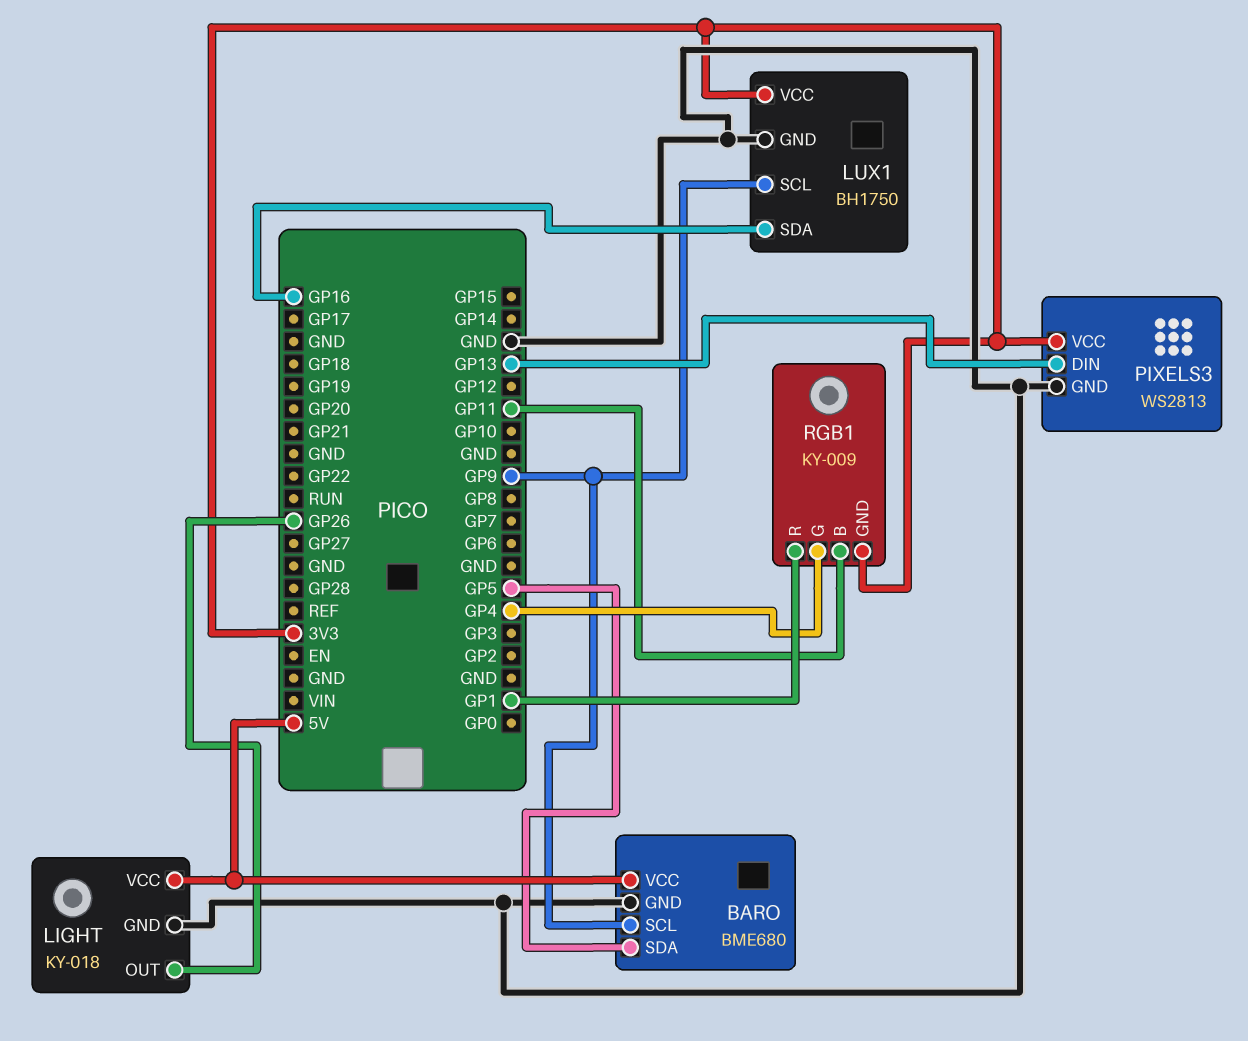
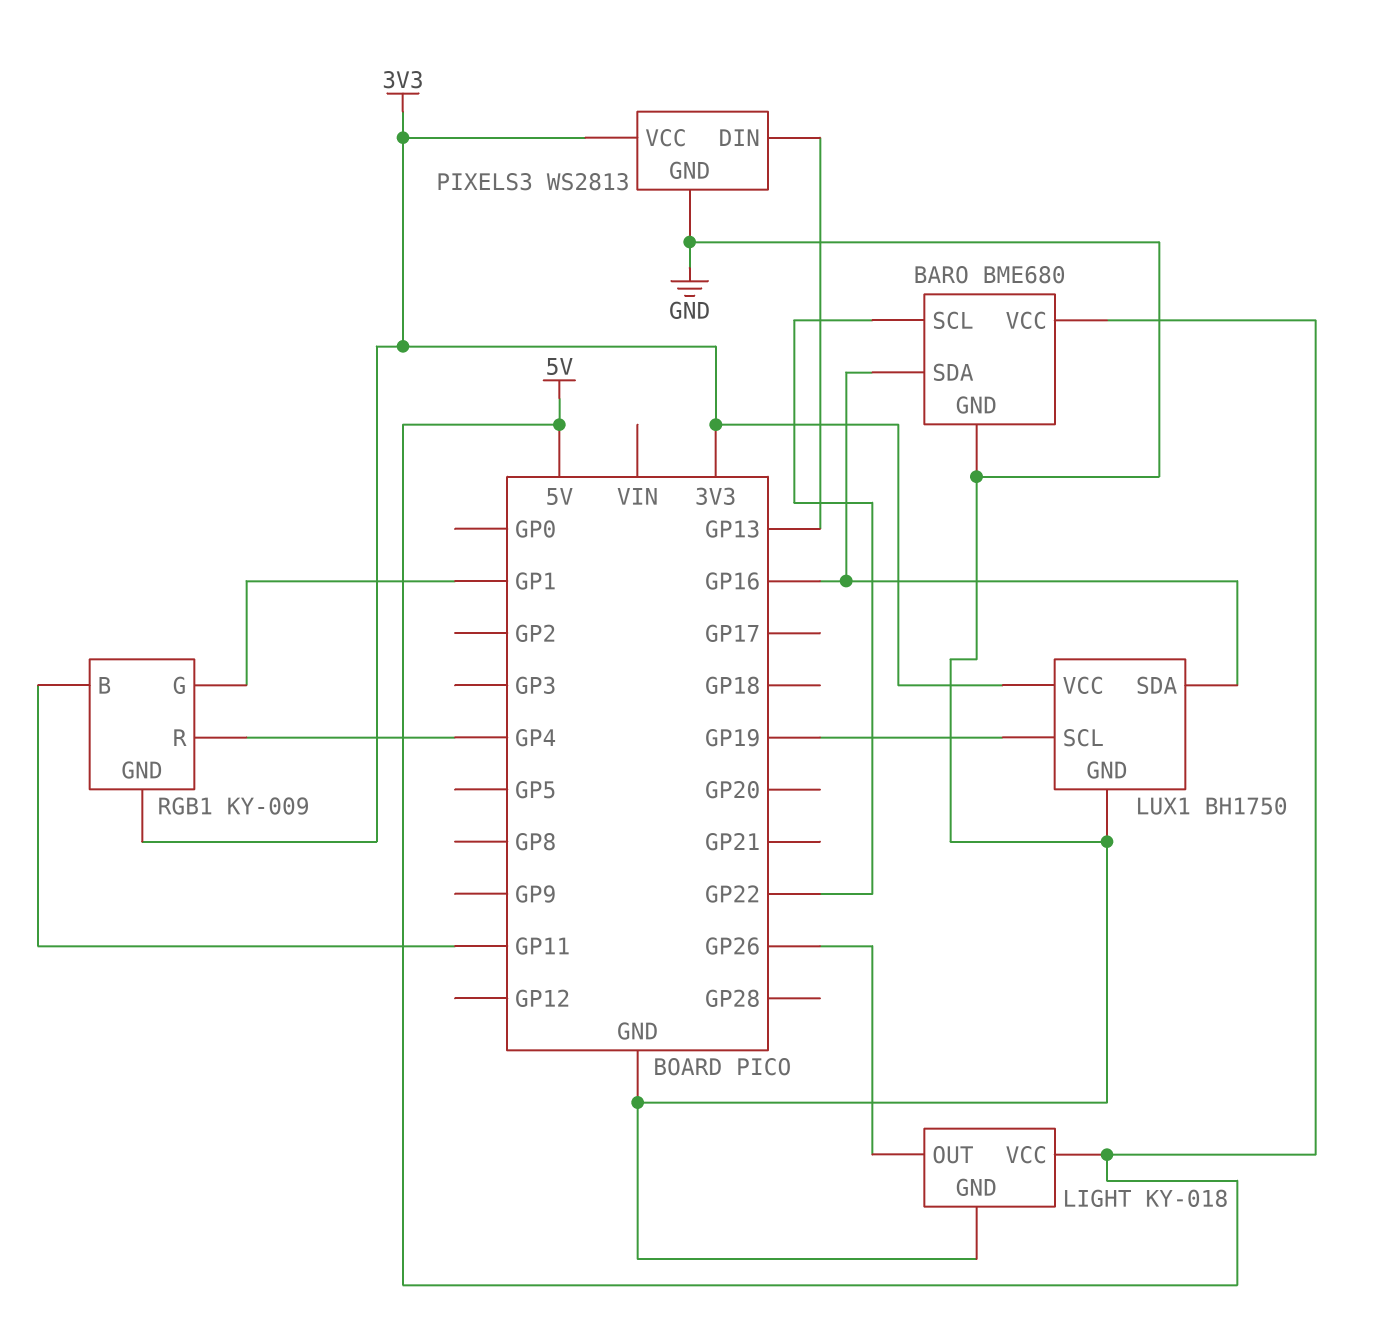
BARO pin SCL: GP9 -> GP22
BARO pin SDA: GP5 -> GP16
LUX1 pin SCL: GP9 -> GP19
RGB1 pin G: GP4 -> GP1
RGB1 pin R: GP1 -> GP4

